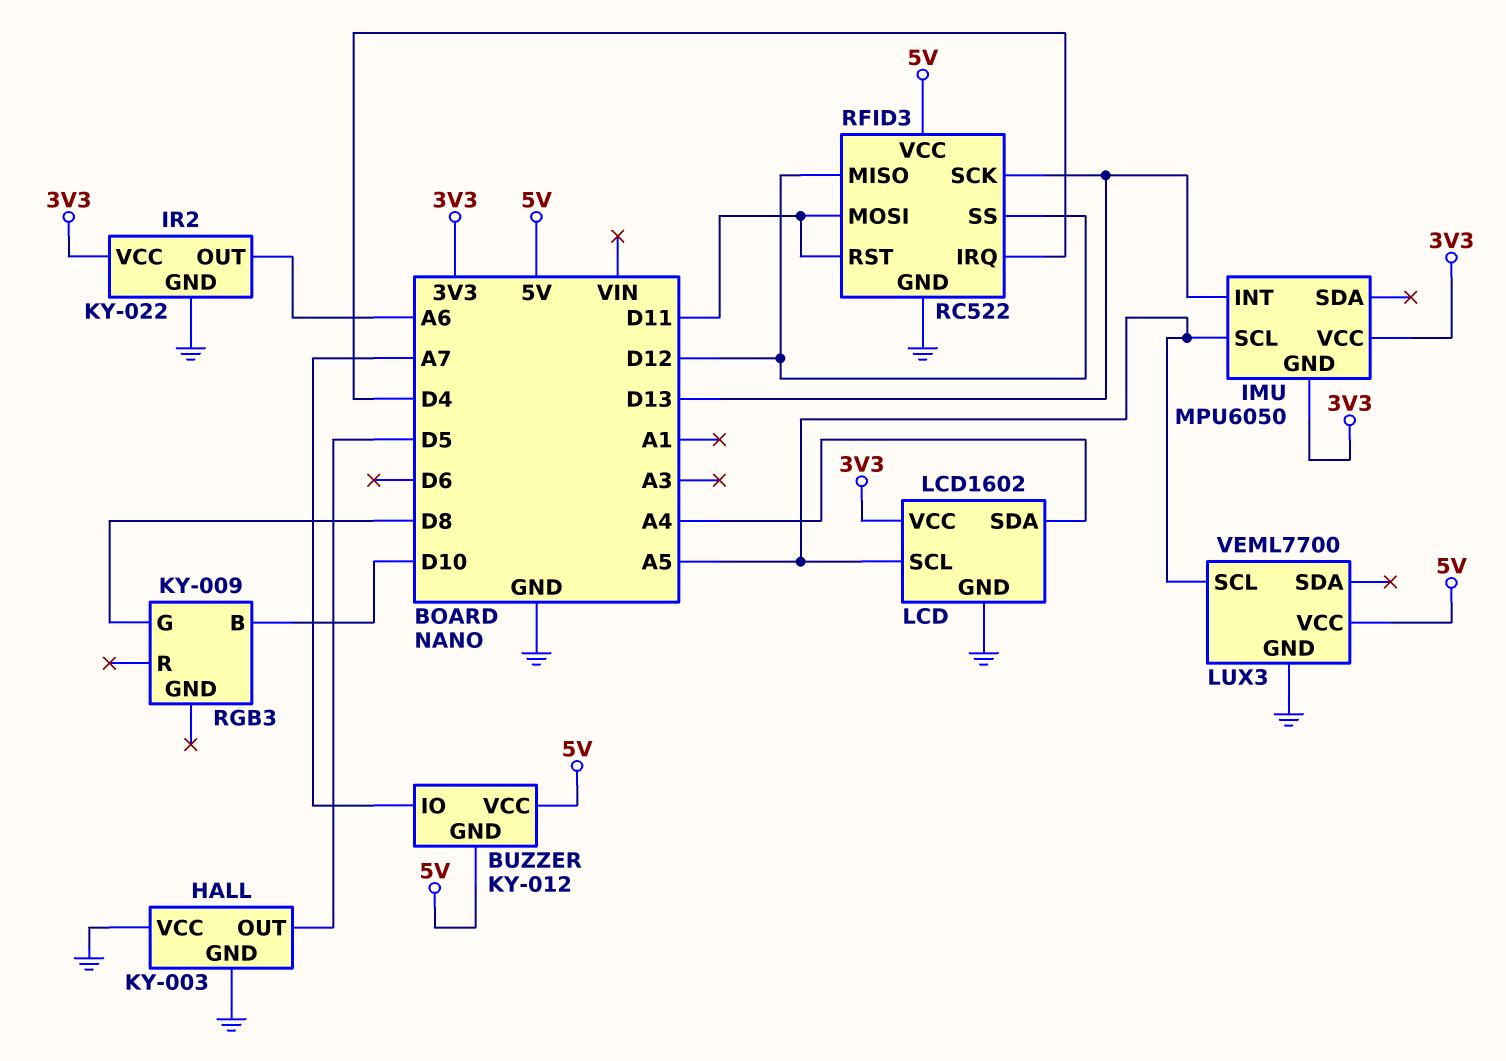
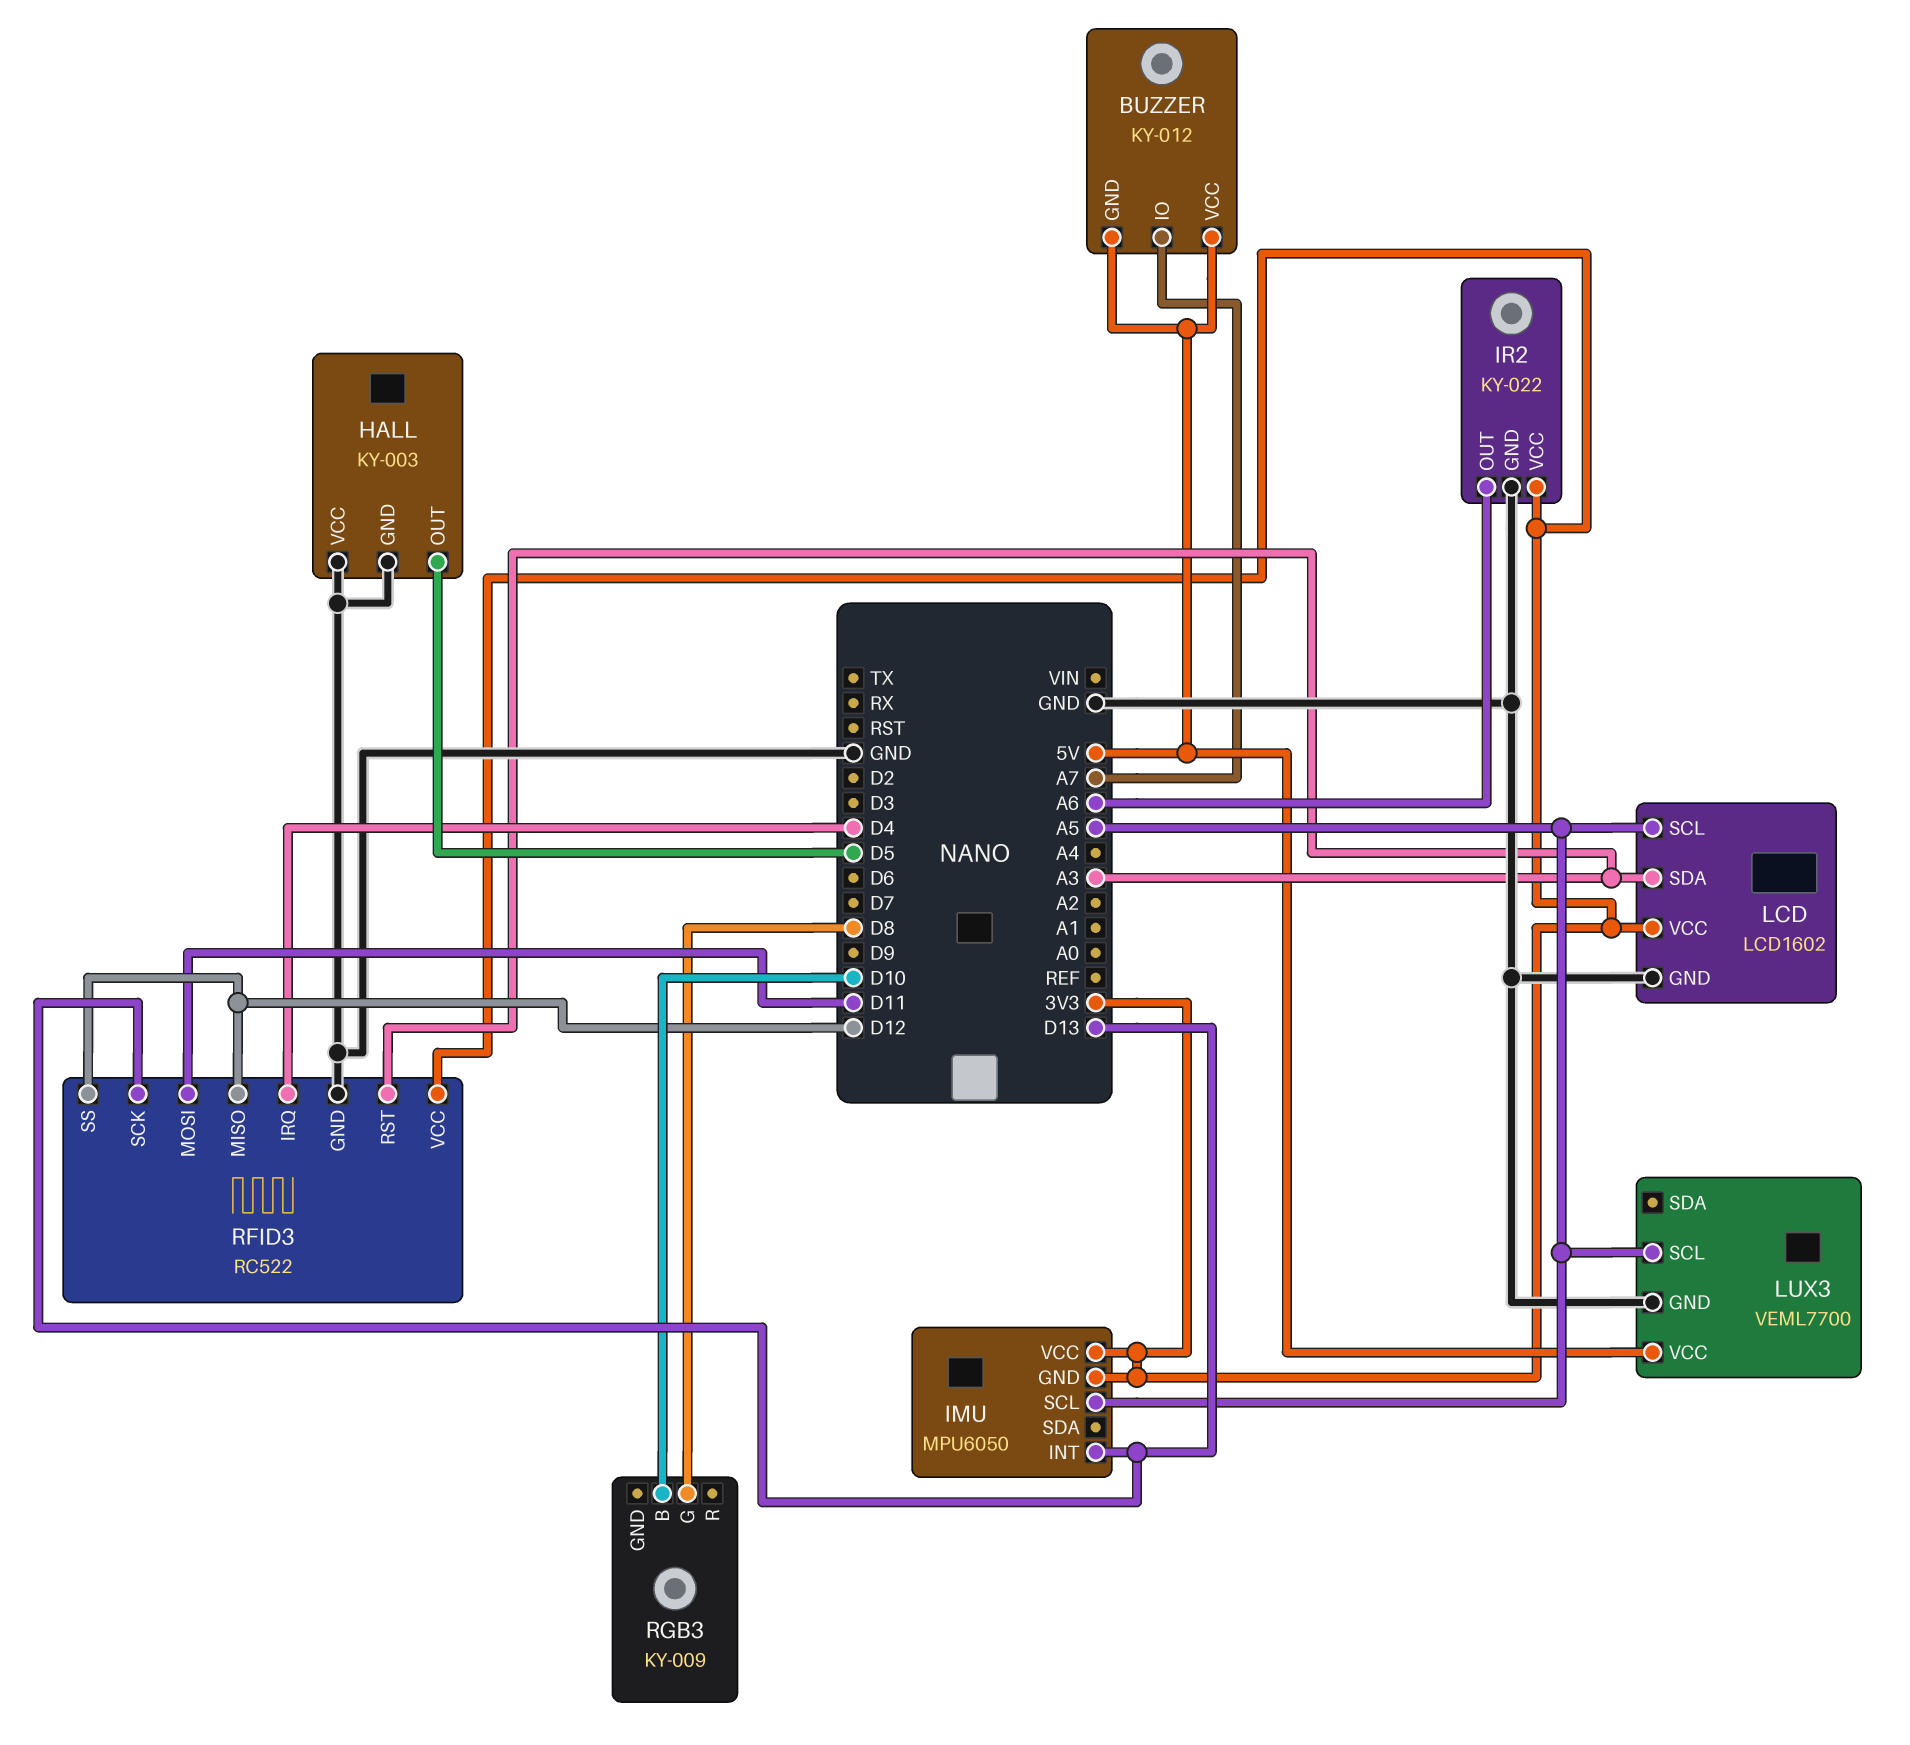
LCD pin SDA: A4 -> A3
RFID3 pin RST: D11 -> A3
RFID3 pin VCC: 5V -> 3V3

